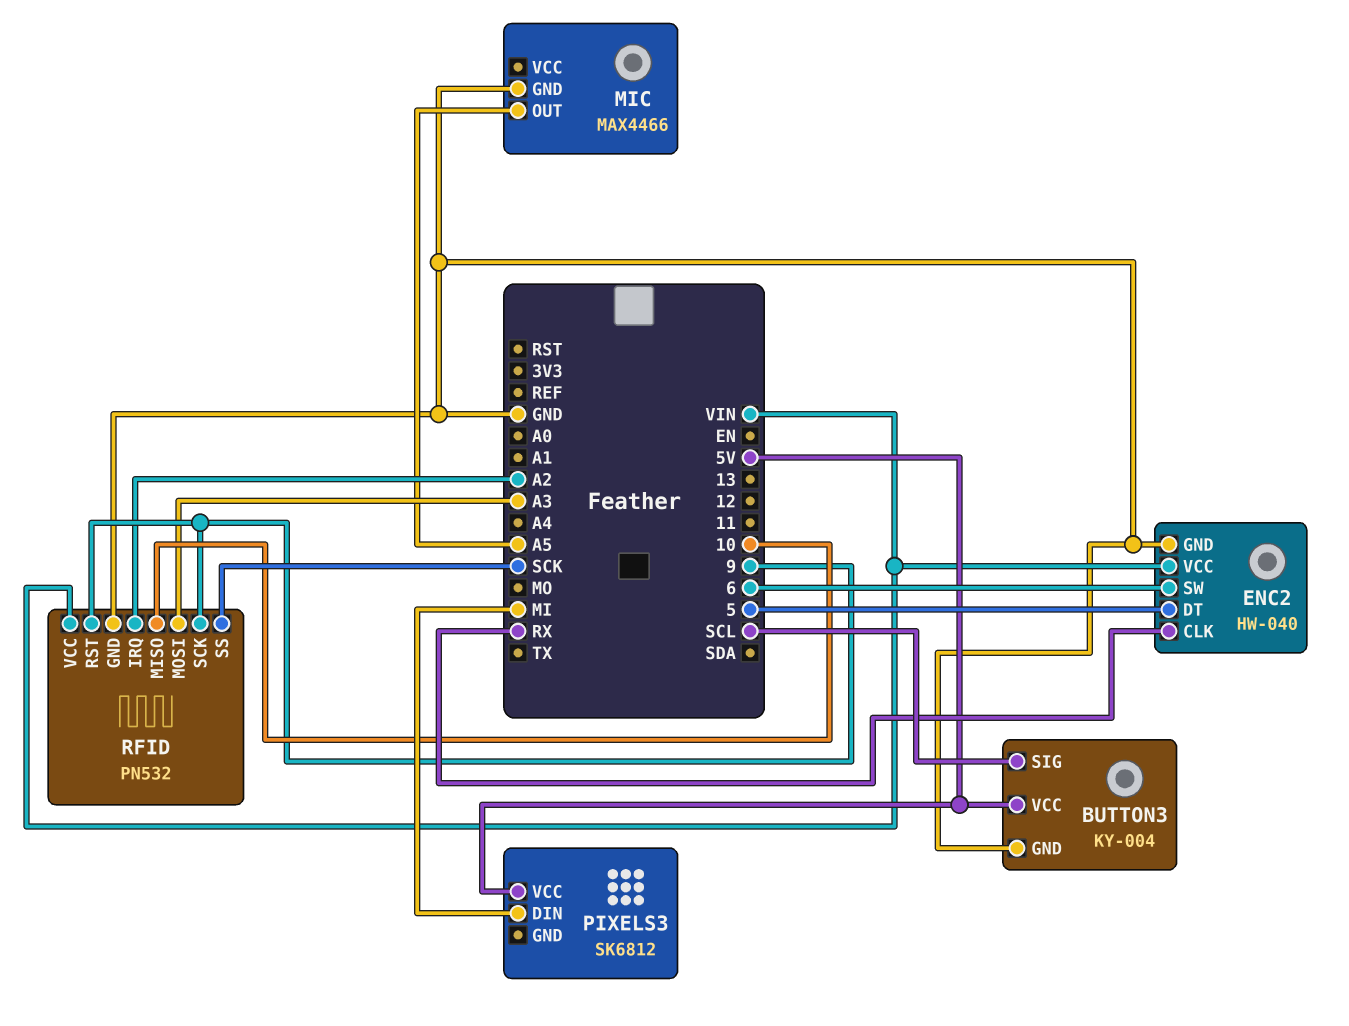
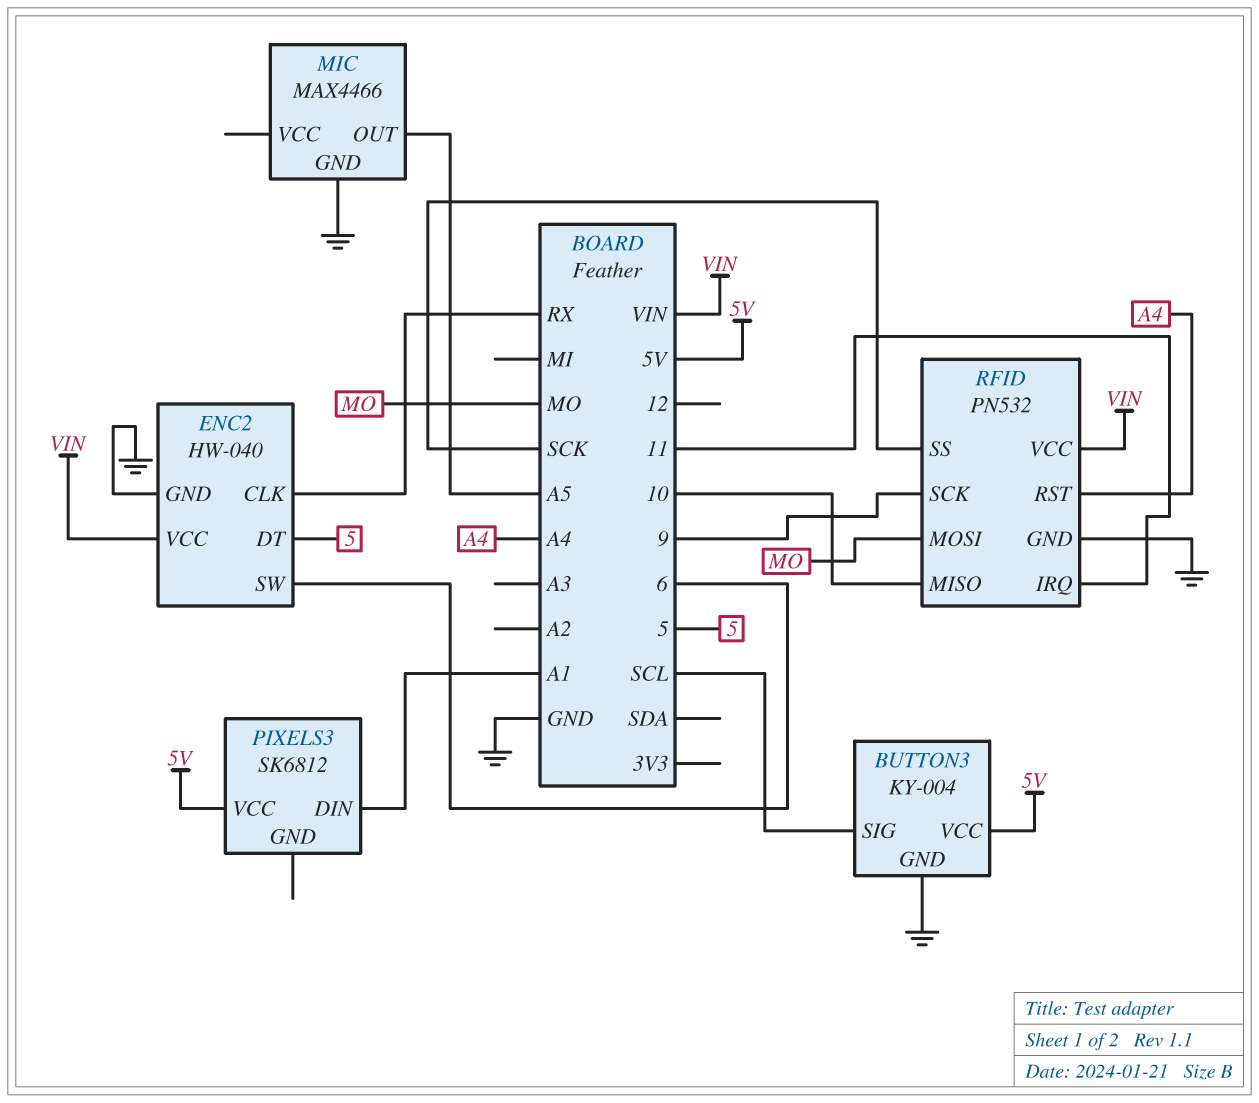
PIXELS3 pin DIN: MI -> A1
RFID pin IRQ: A2 -> 11
RFID pin MOSI: A3 -> MO
RFID pin RST: 9 -> A4

